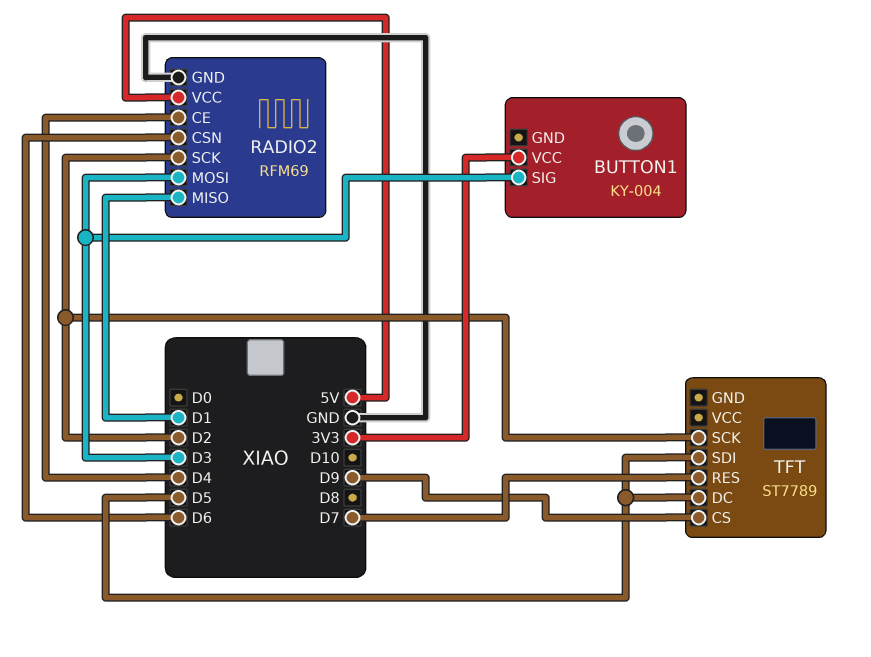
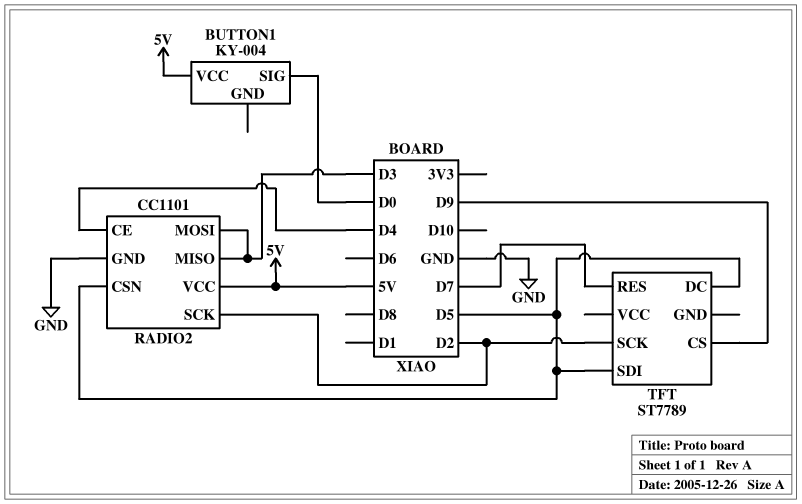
BUTTON1 pin SIG: D3 -> D0
BUTTON1 pin VCC: 3V3 -> 5V
RADIO2: RFM69 -> CC1101
RADIO2 pin CSN: D6 -> D5
RADIO2 pin MISO: D1 -> D3

